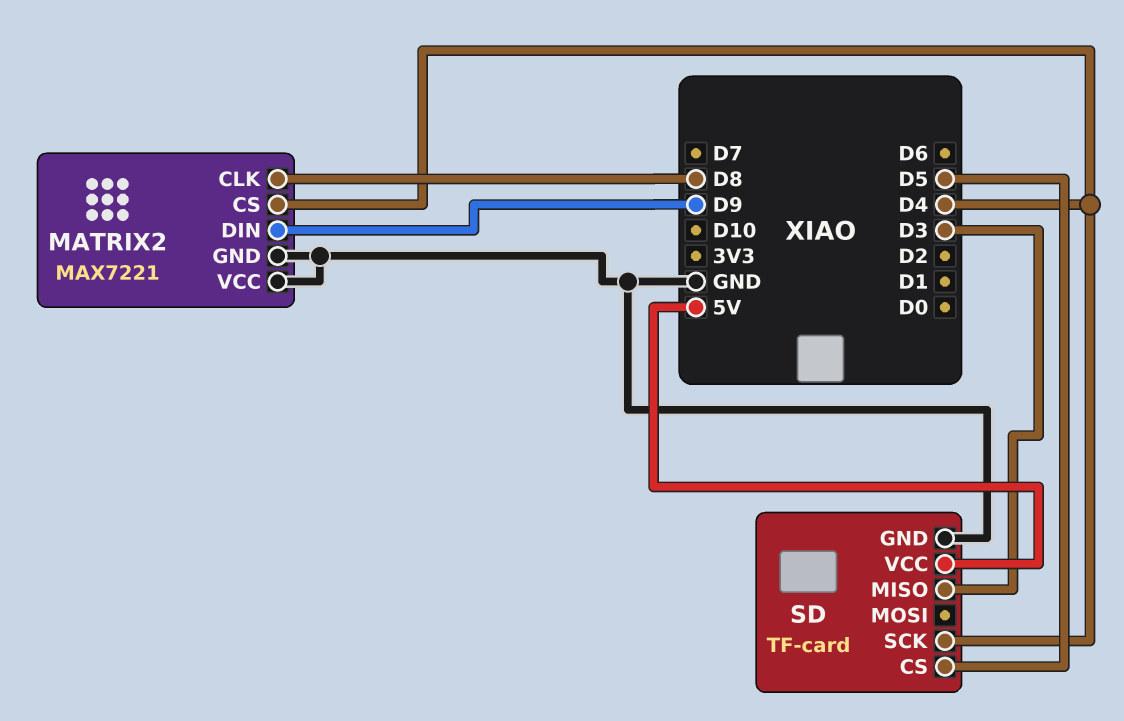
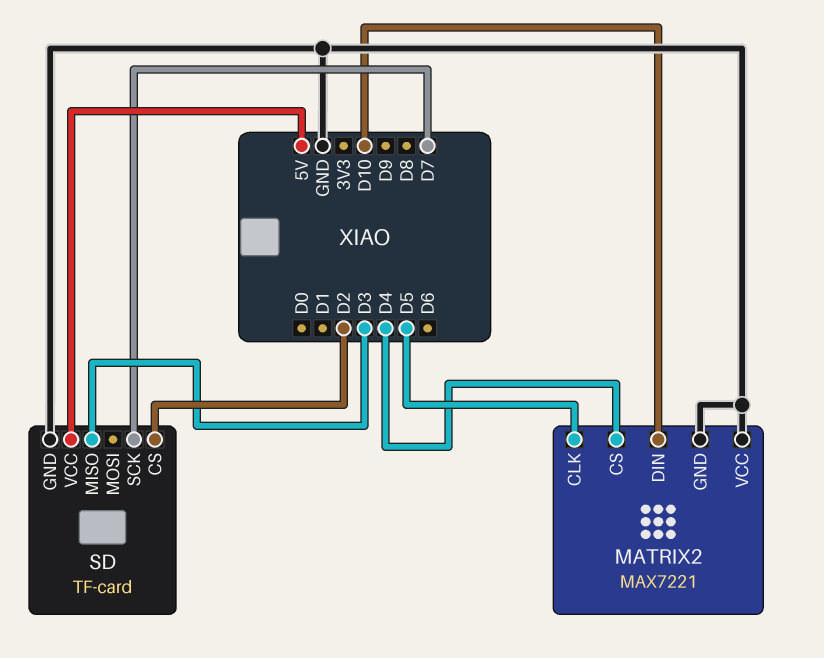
MATRIX2 pin CLK: D8 -> D5
MATRIX2 pin DIN: D9 -> D10
SD pin CS: D5 -> D2
SD pin SCK: D4 -> D7

